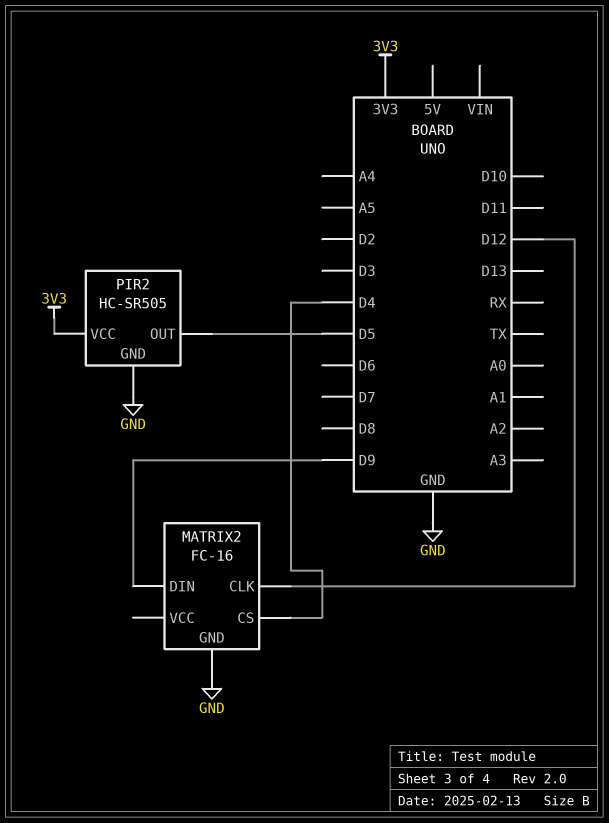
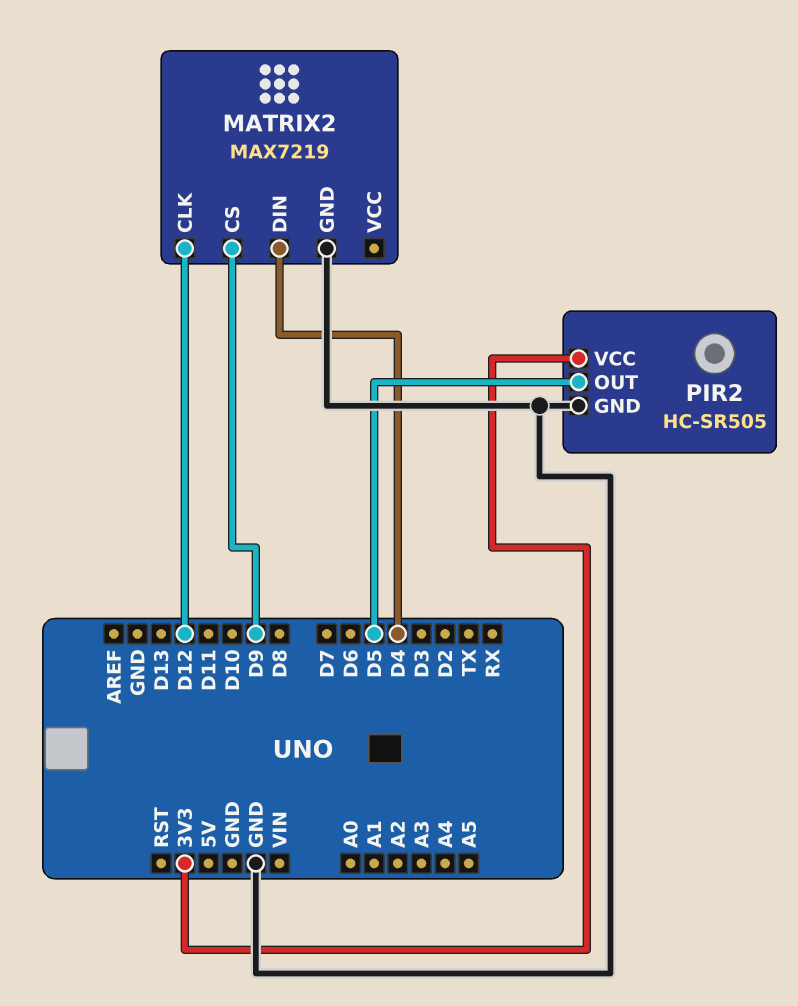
MATRIX2: FC-16 -> MAX7219
MATRIX2 pin CS: D4 -> D9
MATRIX2 pin DIN: D9 -> D4

